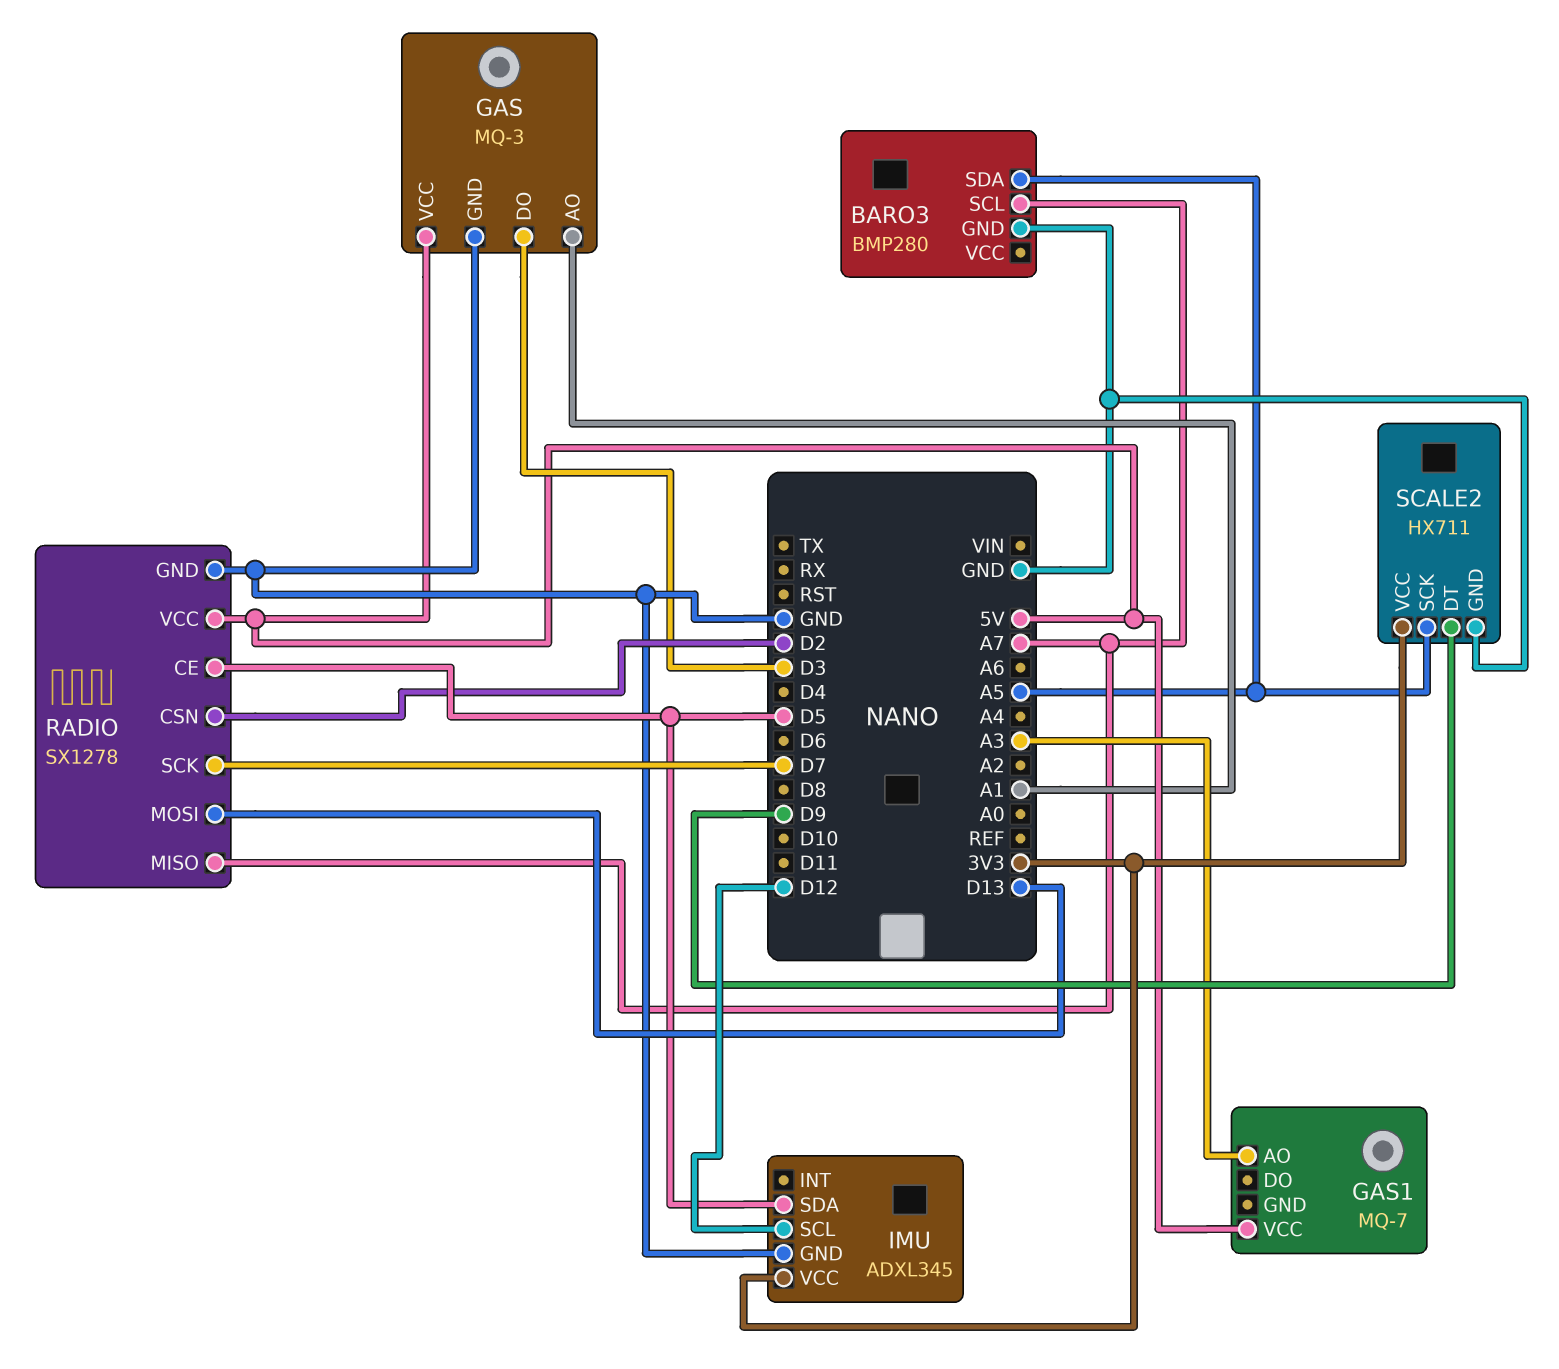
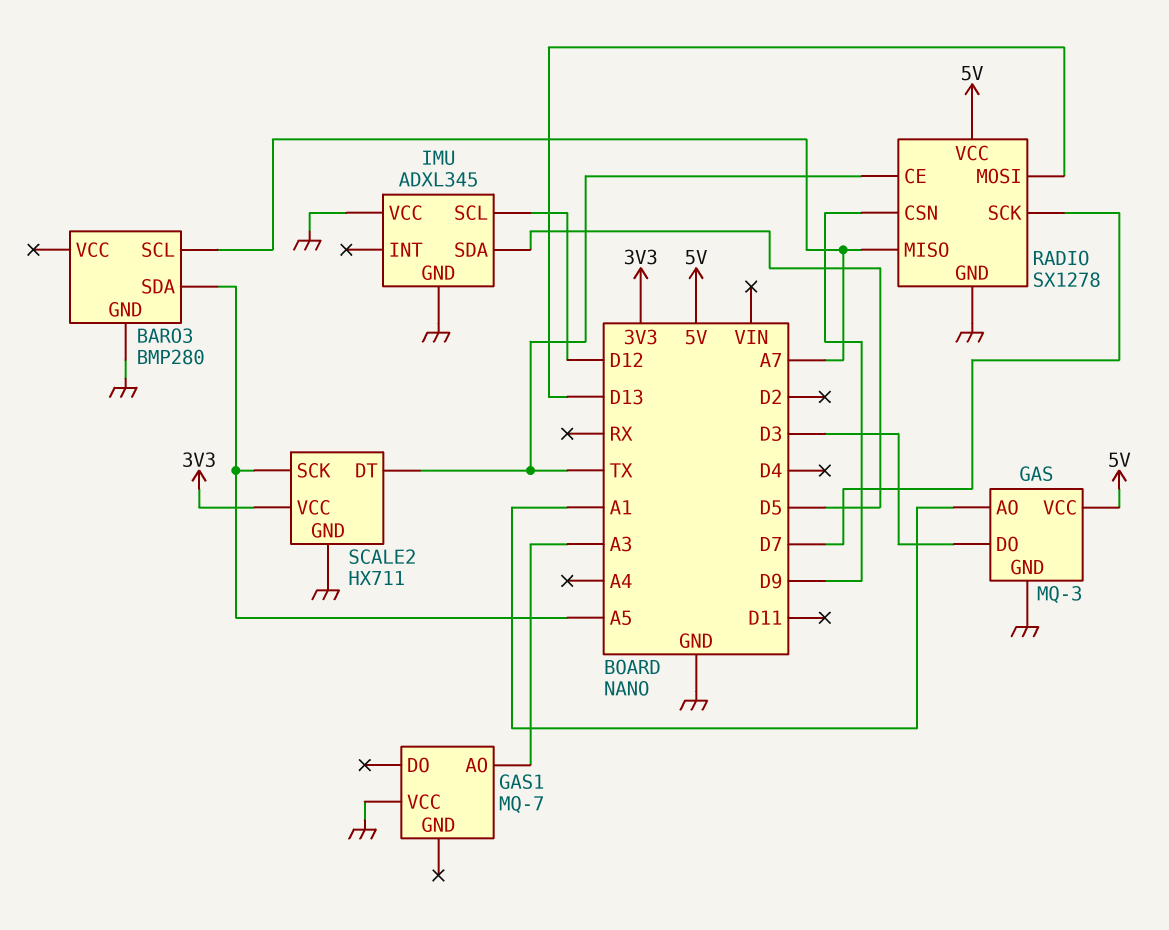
GAS1 pin VCC: 5V -> GND
IMU pin VCC: 3V3 -> GND
RADIO pin CE: D5 -> TX
RADIO pin CSN: D2 -> D9
SCALE2 pin DT: D9 -> TX

